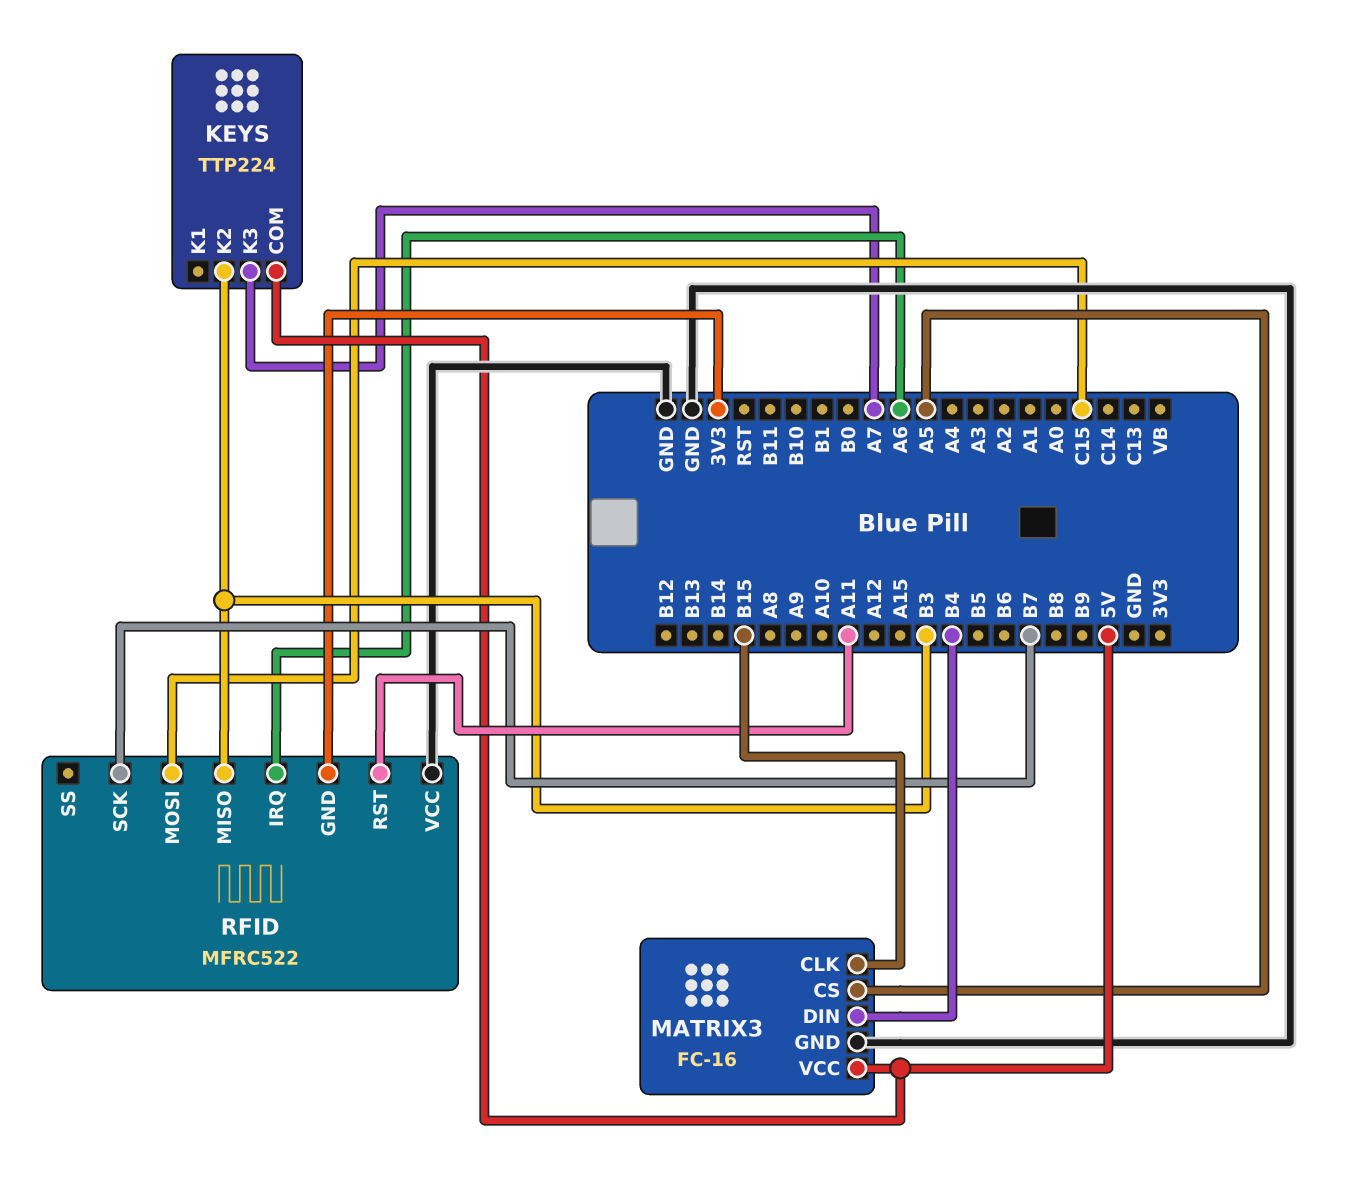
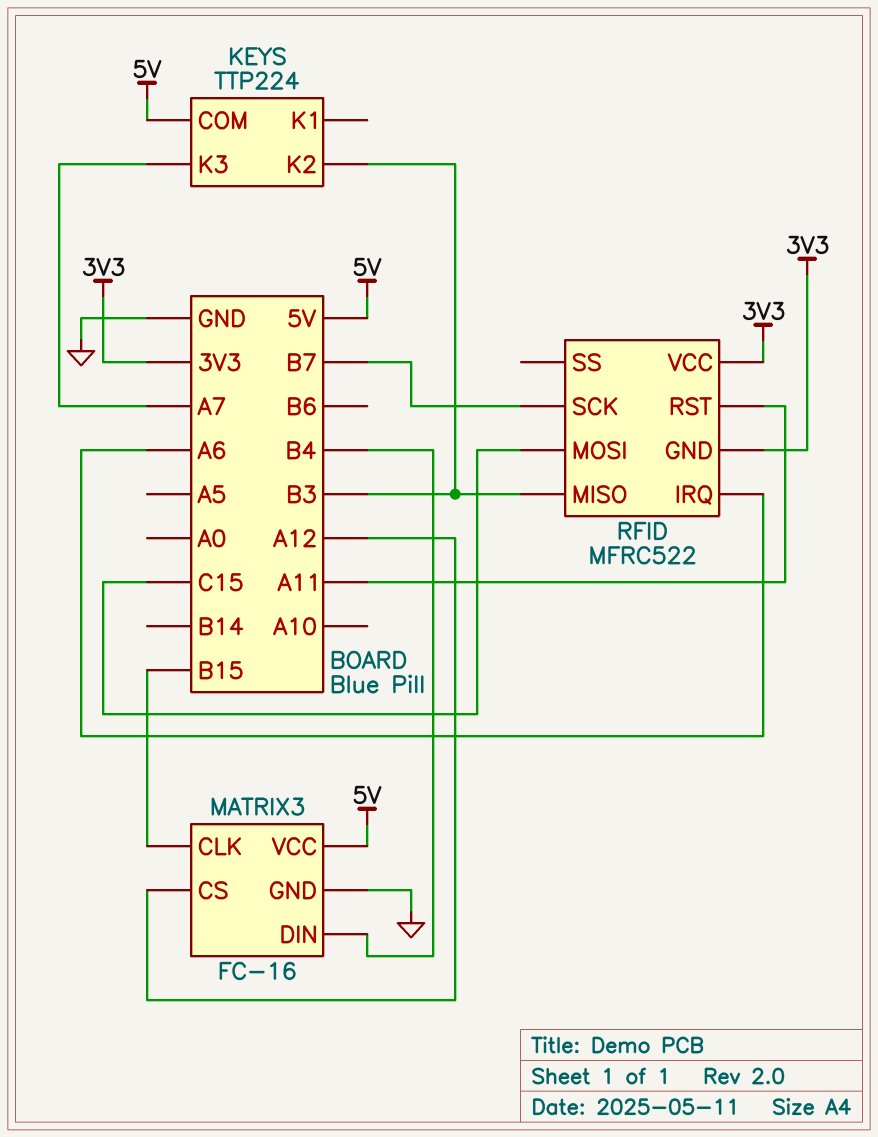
MATRIX3 pin CS: A5 -> A12
RFID pin VCC: GND -> 3V3

